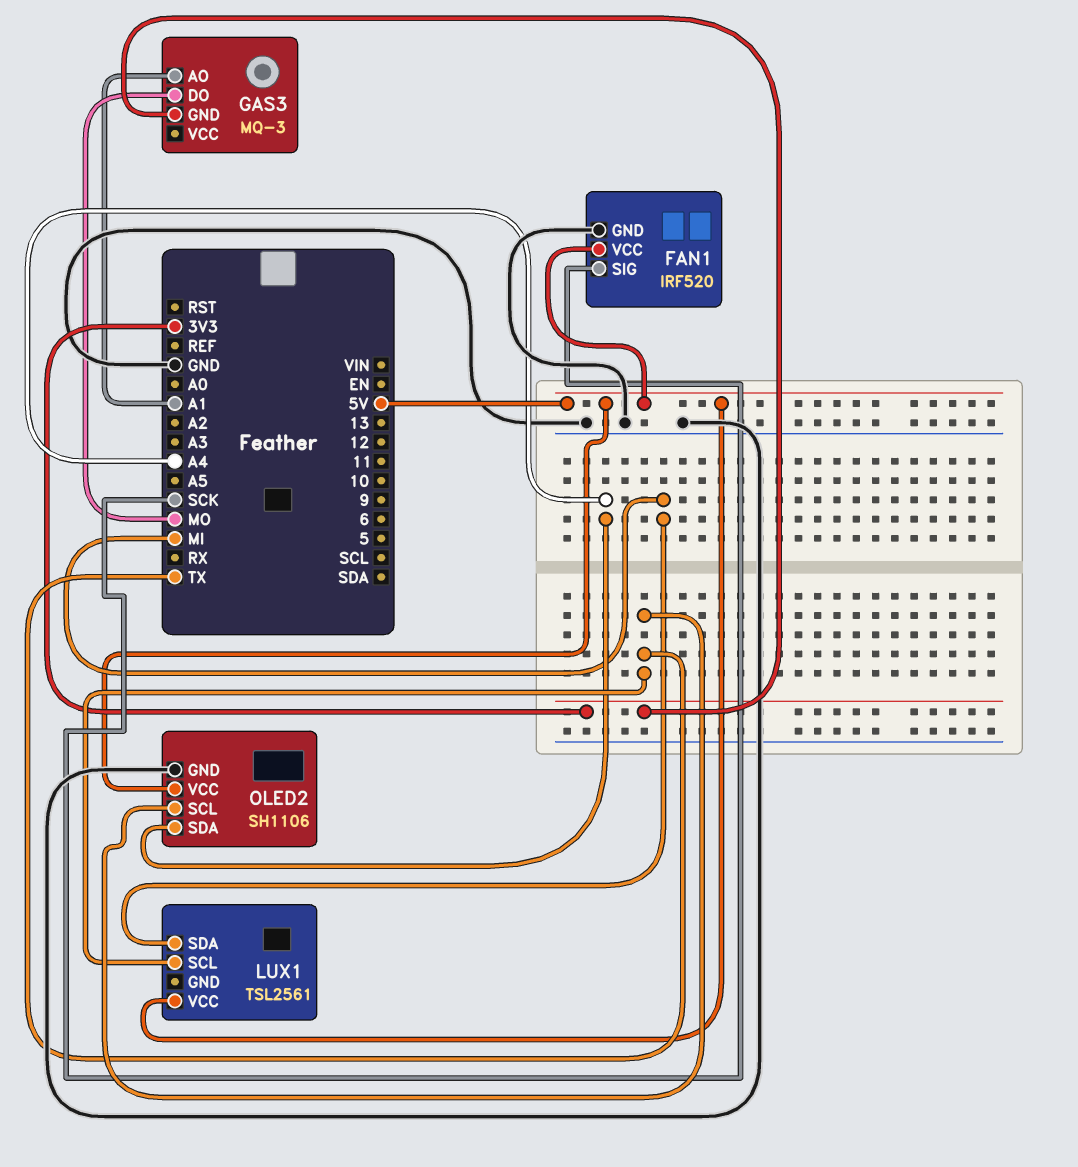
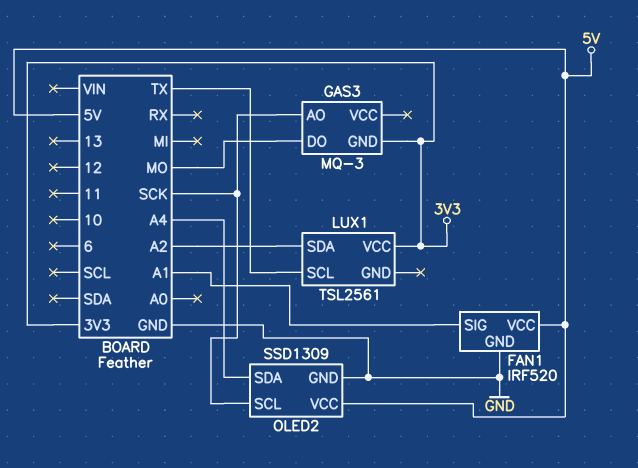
FAN1 pin SIG: SCK -> A1
GAS3 pin AO: A1 -> SCK
LUX1 pin SDA: MI -> A2
LUX1 pin VCC: 5V -> 3V3
OLED2: SH1106 -> SSD1309
OLED2 pin SCL: TX -> SCK

